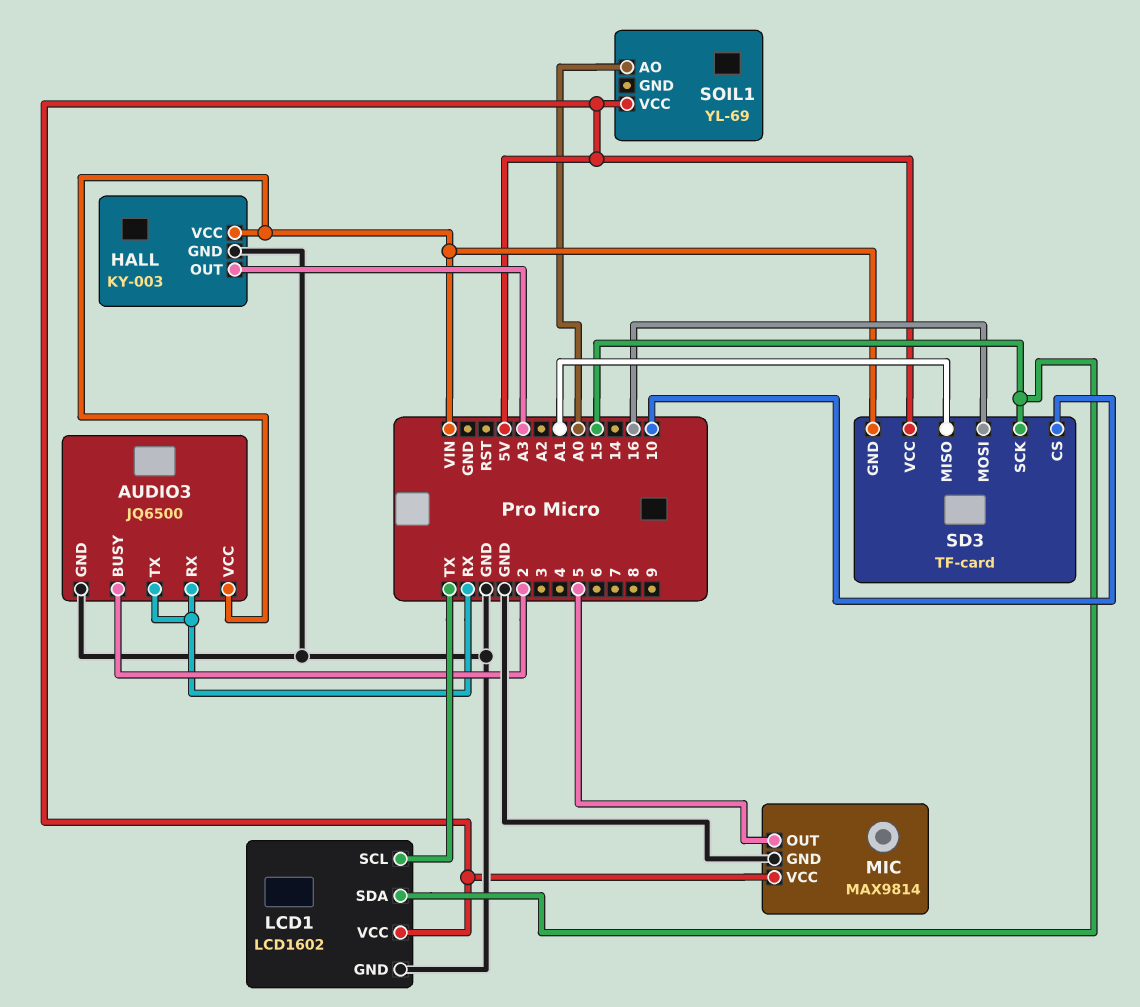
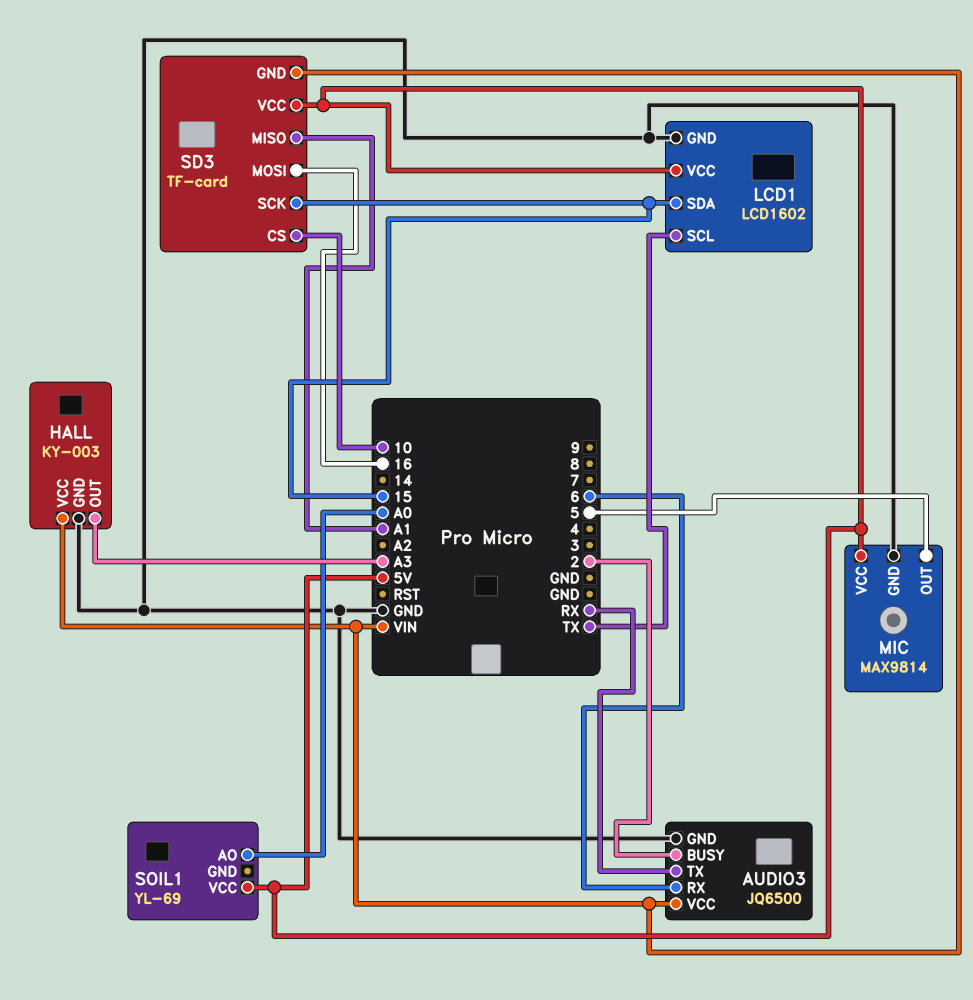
AUDIO3 pin RX: RX -> 6

